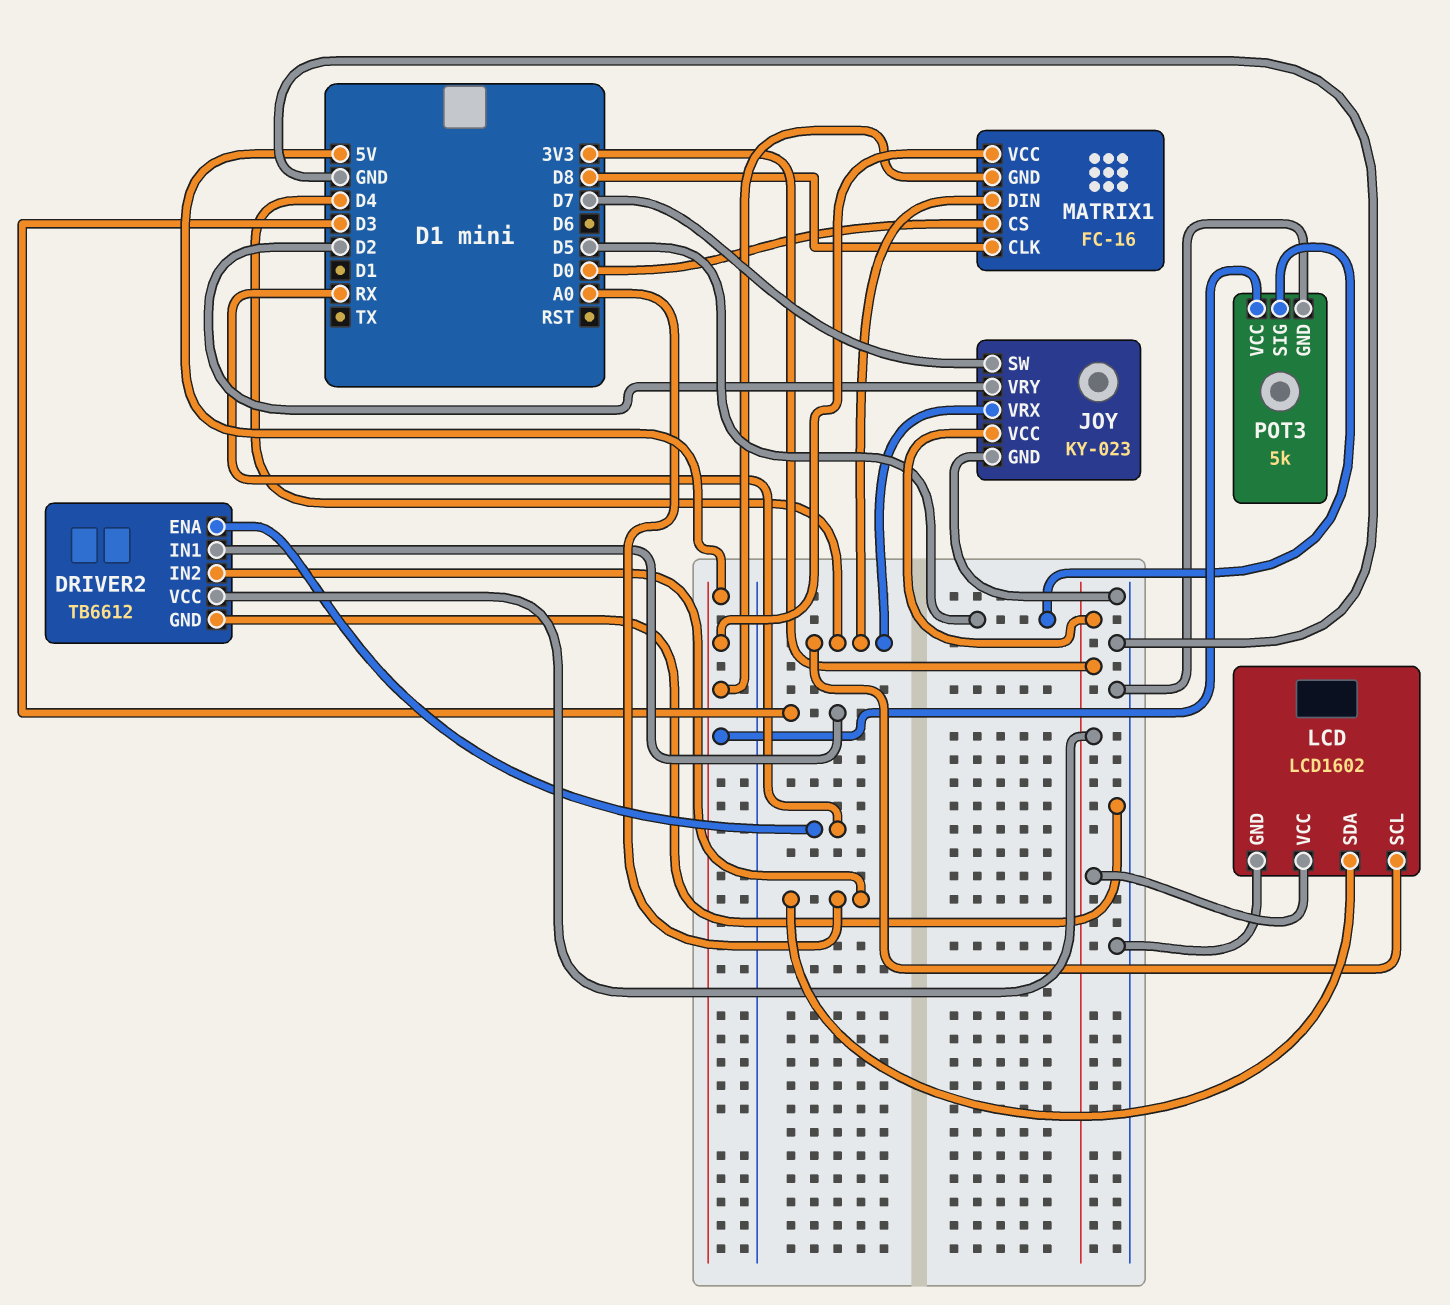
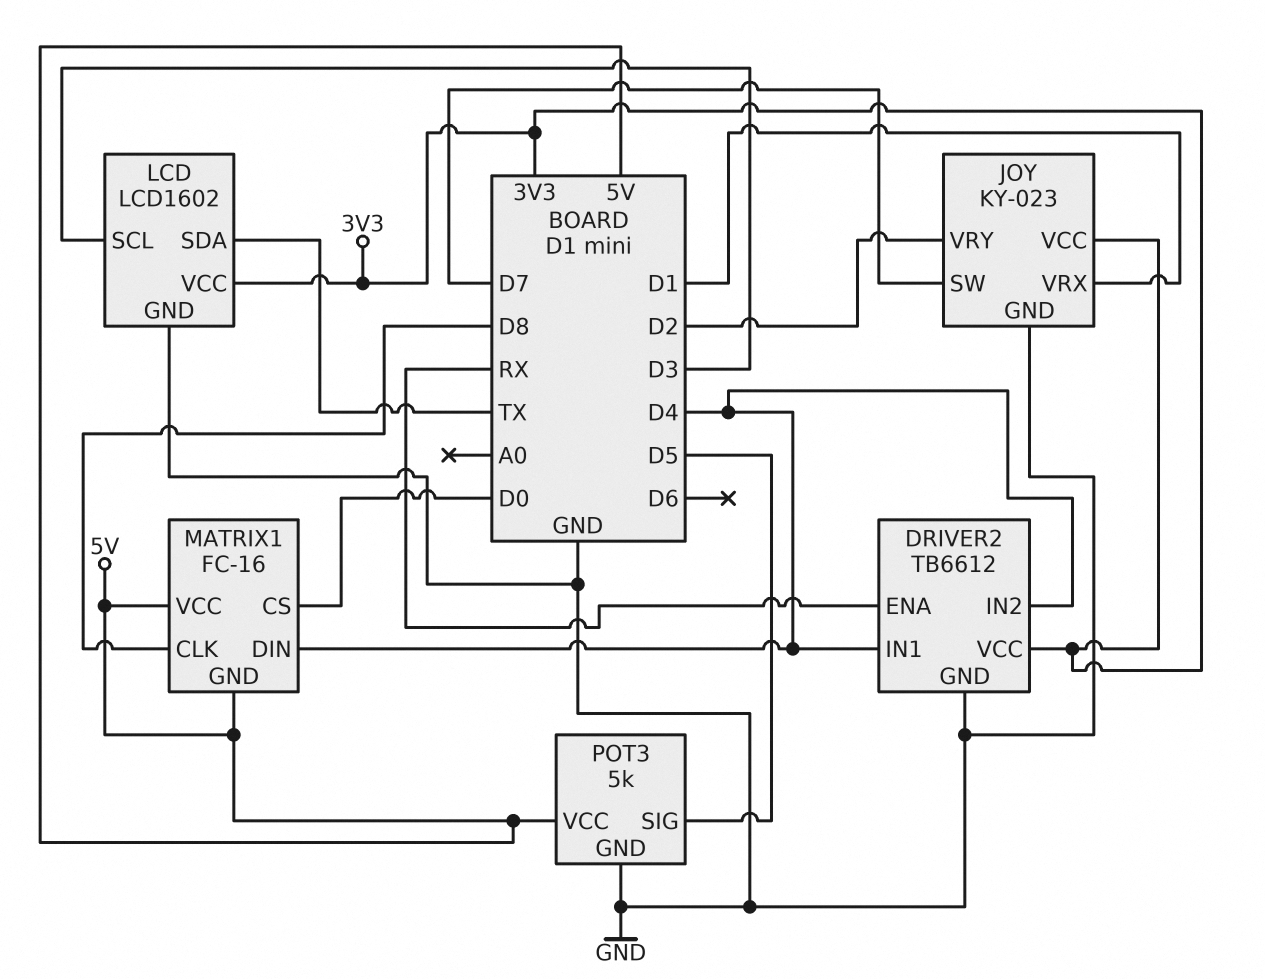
DRIVER2 pin IN1: D3 -> D4
DRIVER2 pin IN2: A0 -> D4
JOY pin VRX: D4 -> D1
LCD pin SCL: D4 -> D3
LCD pin SDA: A0 -> TX

